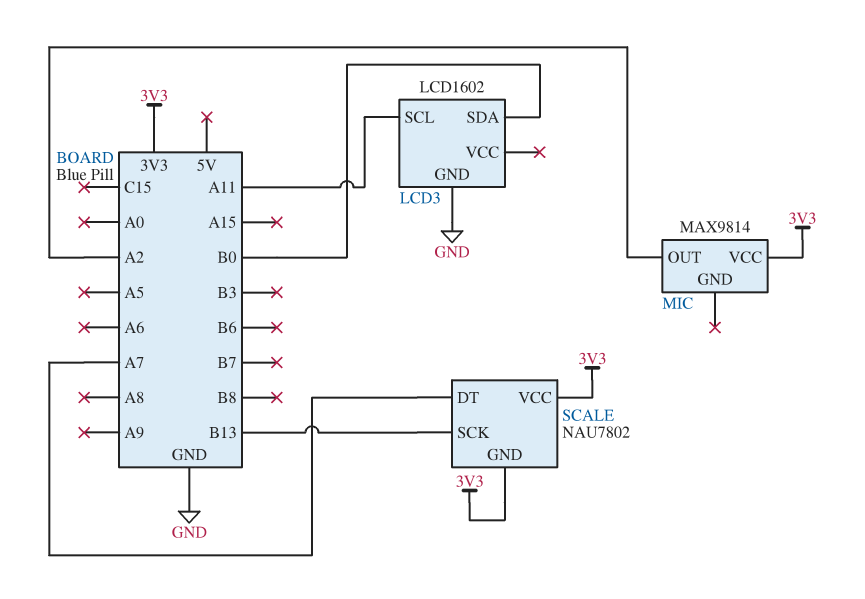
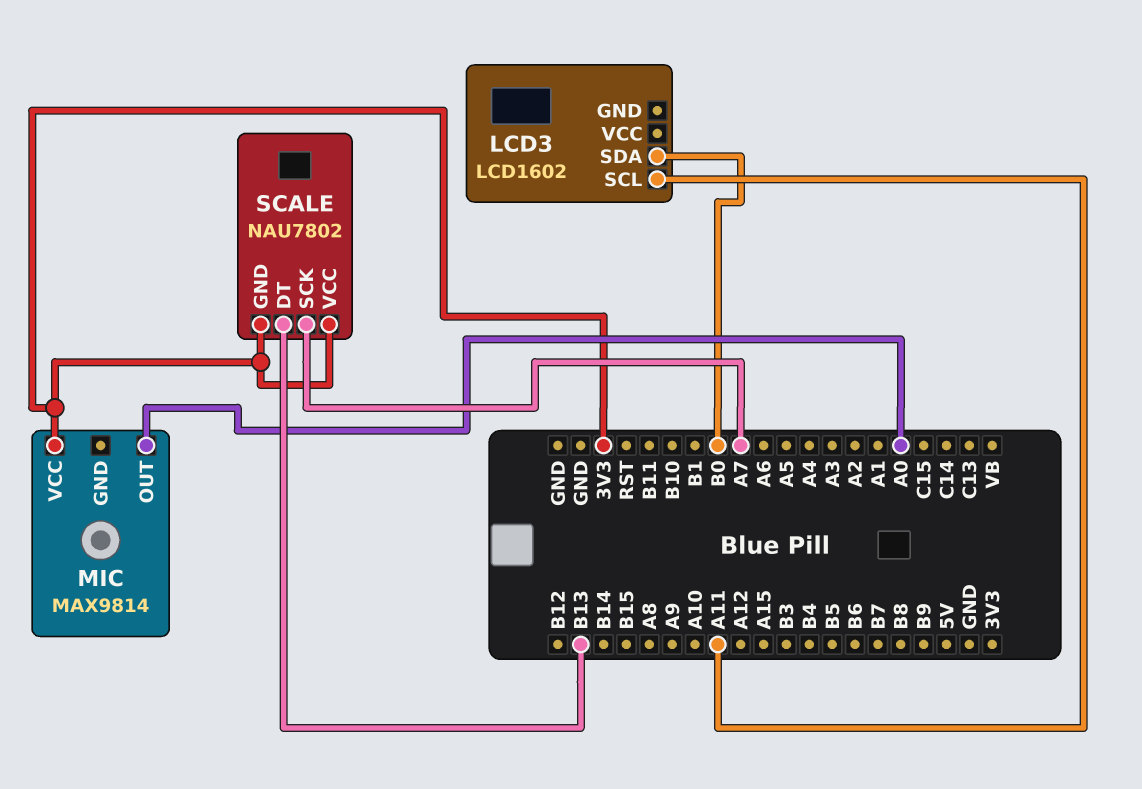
LCD3 pin GND: GND -> none
MIC pin OUT: A2 -> A0
SCALE pin DT: A7 -> B13
SCALE pin SCK: B13 -> A7

